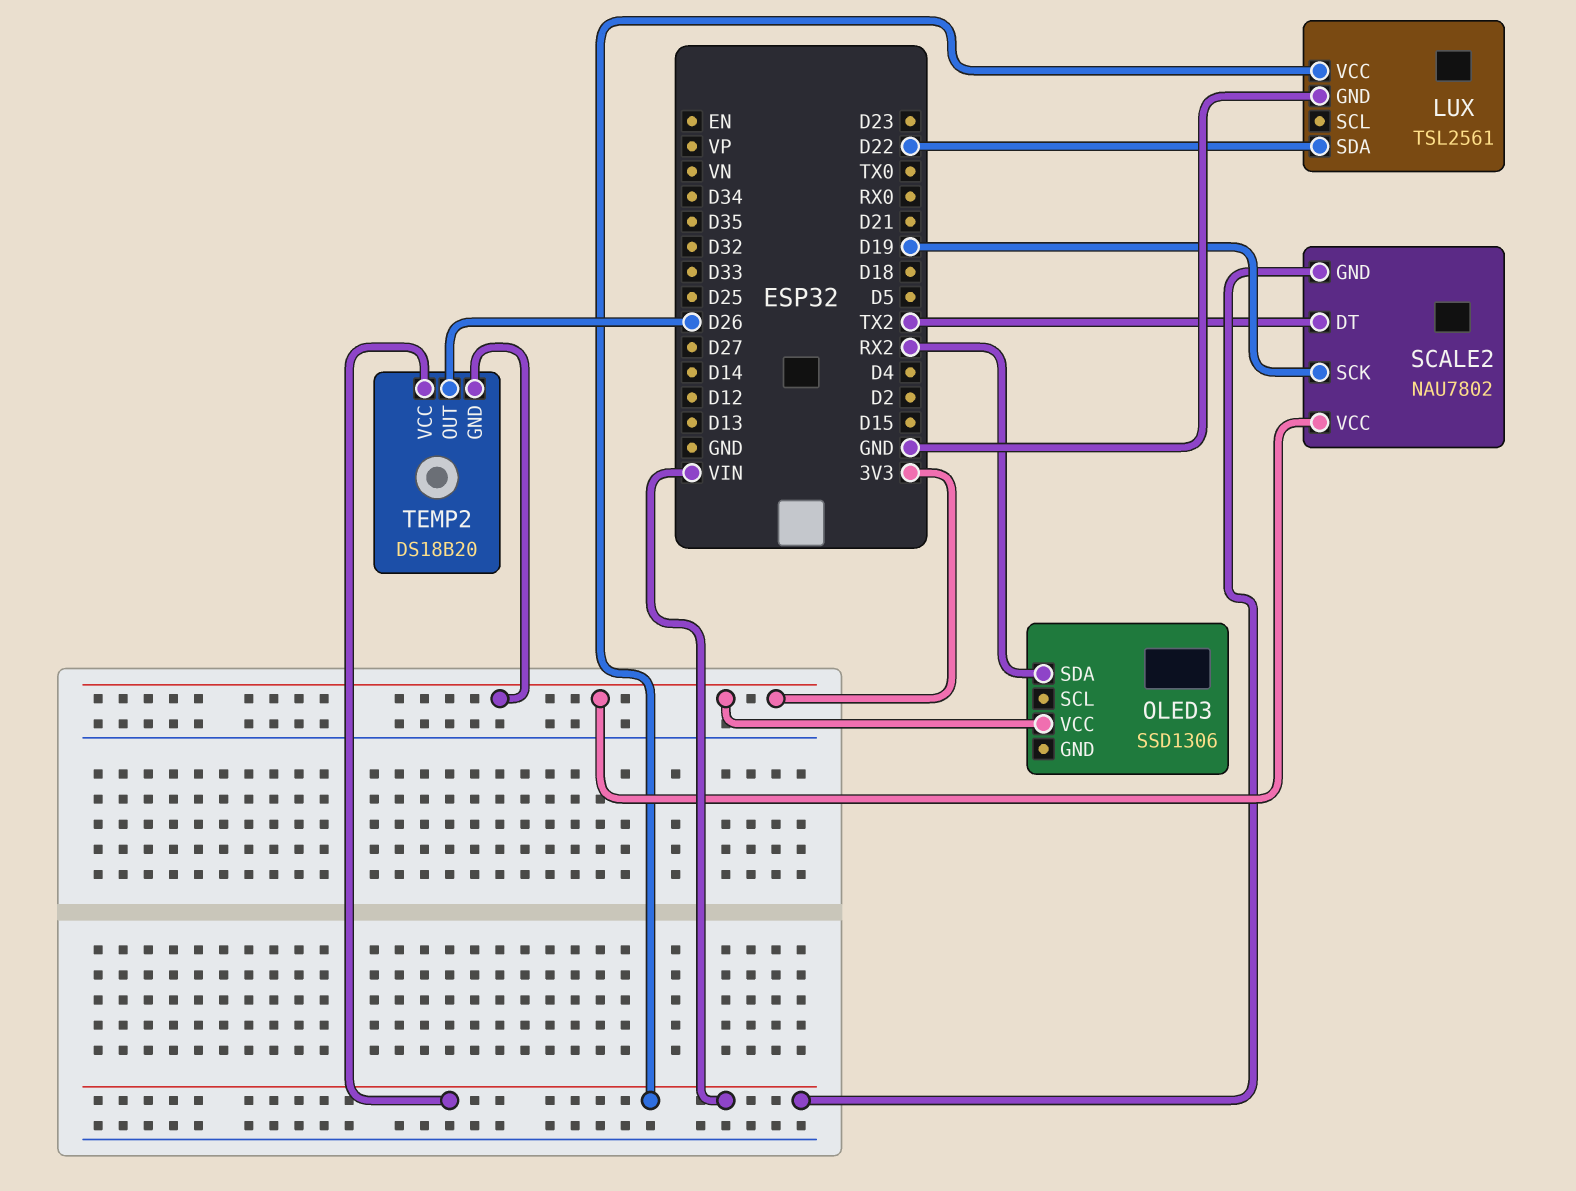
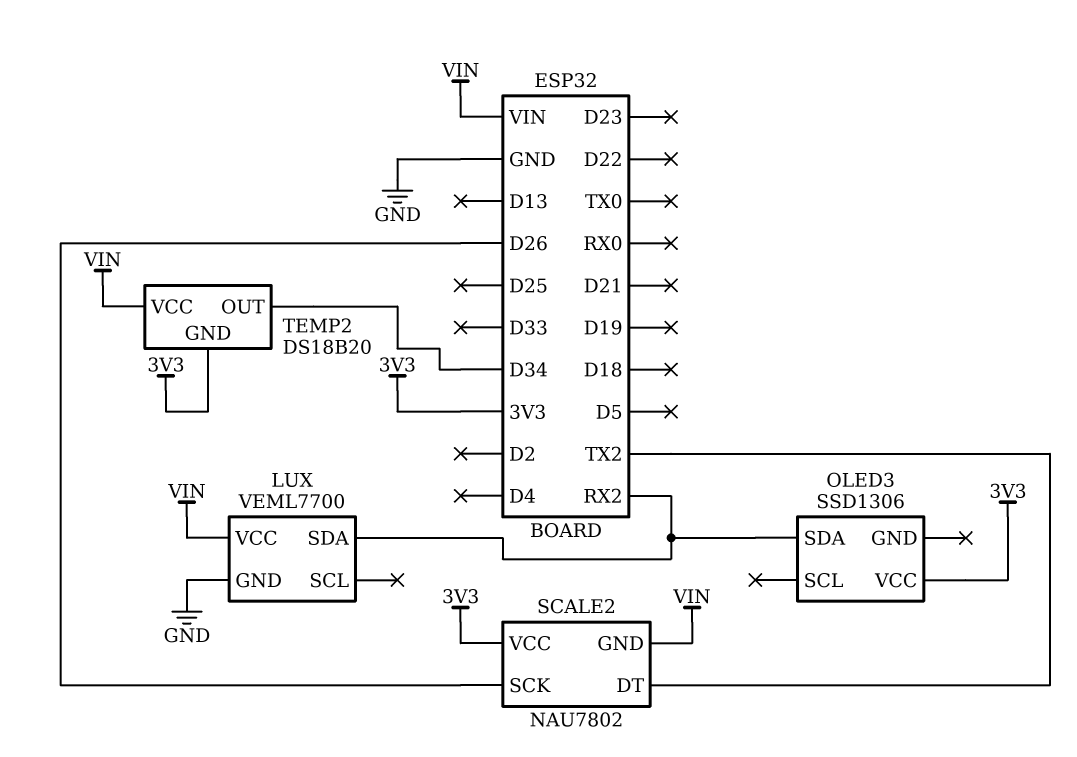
LUX: TSL2561 -> VEML7700
LUX pin SDA: D22 -> RX2
SCALE2 pin SCK: D19 -> D26
TEMP2 pin OUT: D26 -> D34

